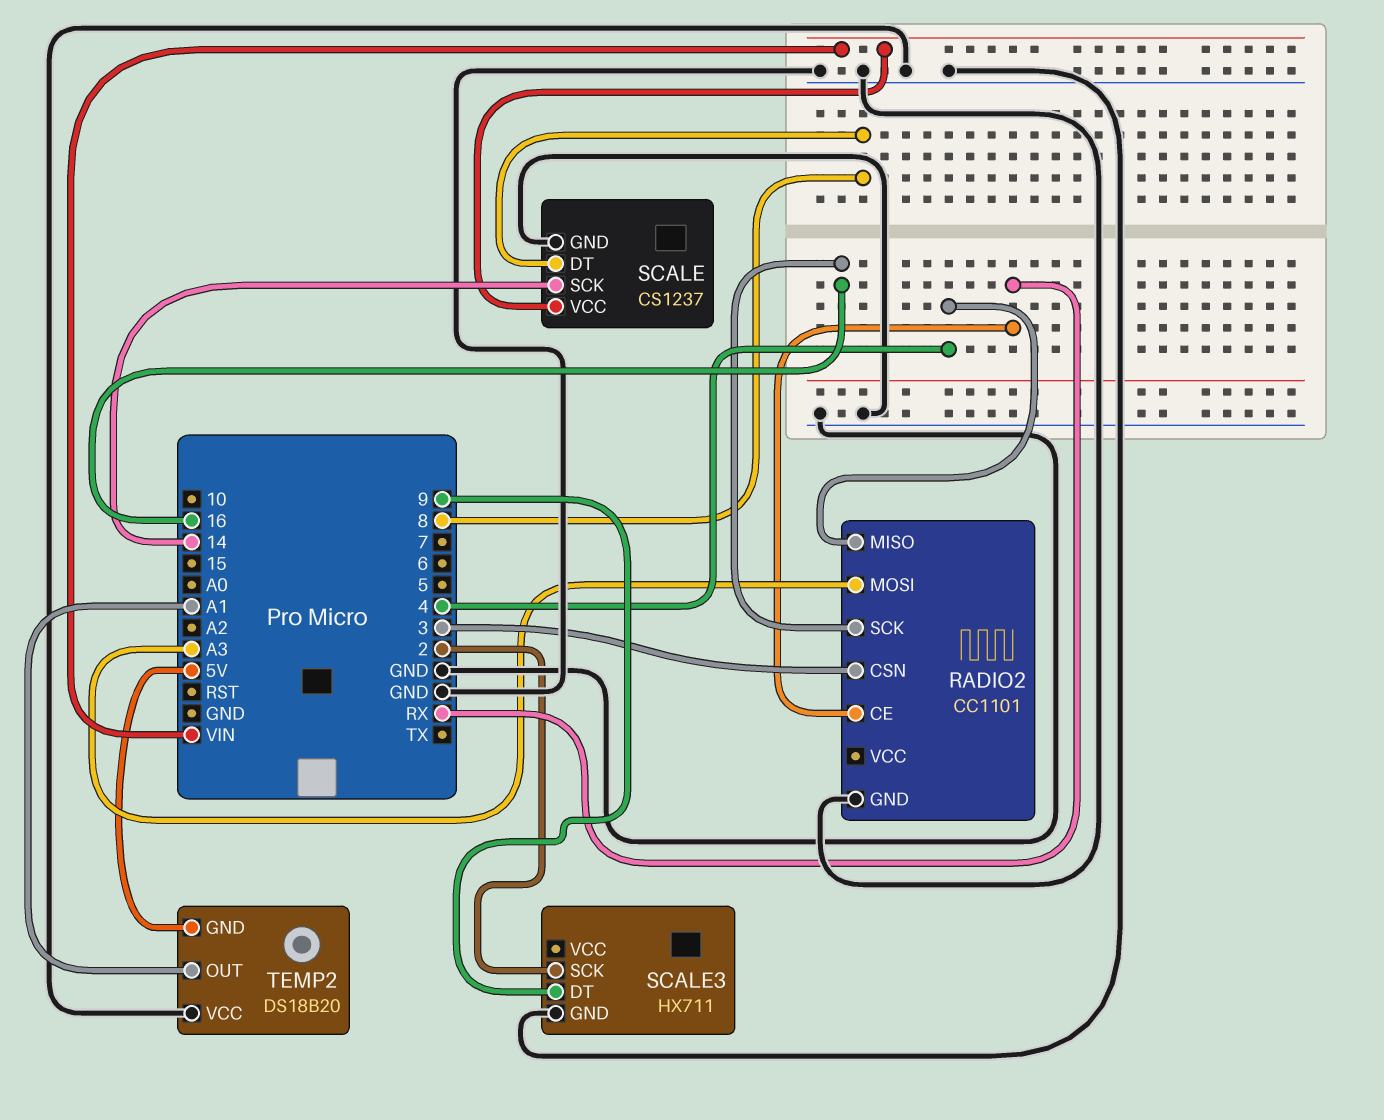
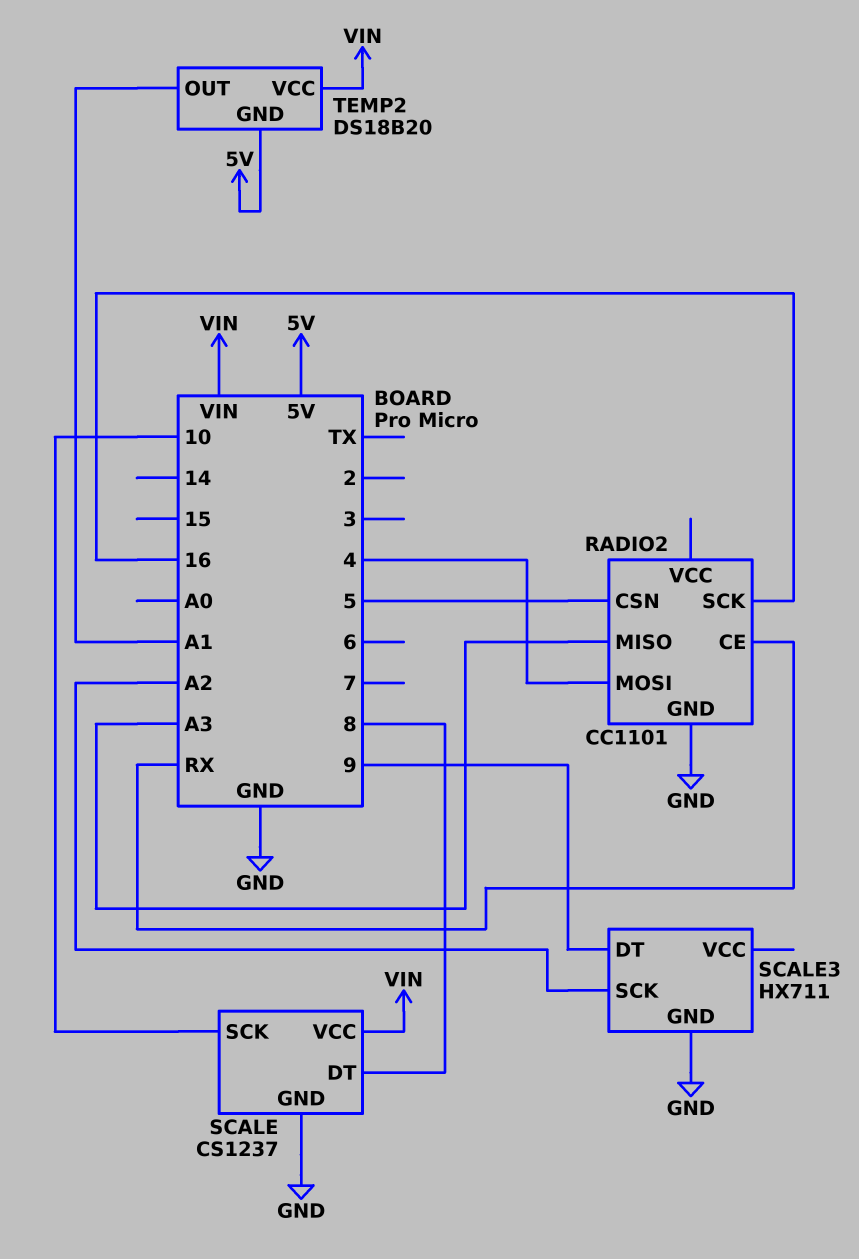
RADIO2 pin CSN: 3 -> 5
RADIO2 pin MISO: 4 -> A3
RADIO2 pin MOSI: A3 -> 4
SCALE pin SCK: 14 -> 10
SCALE3 pin SCK: 2 -> A2
TEMP2 pin VCC: GND -> VIN

